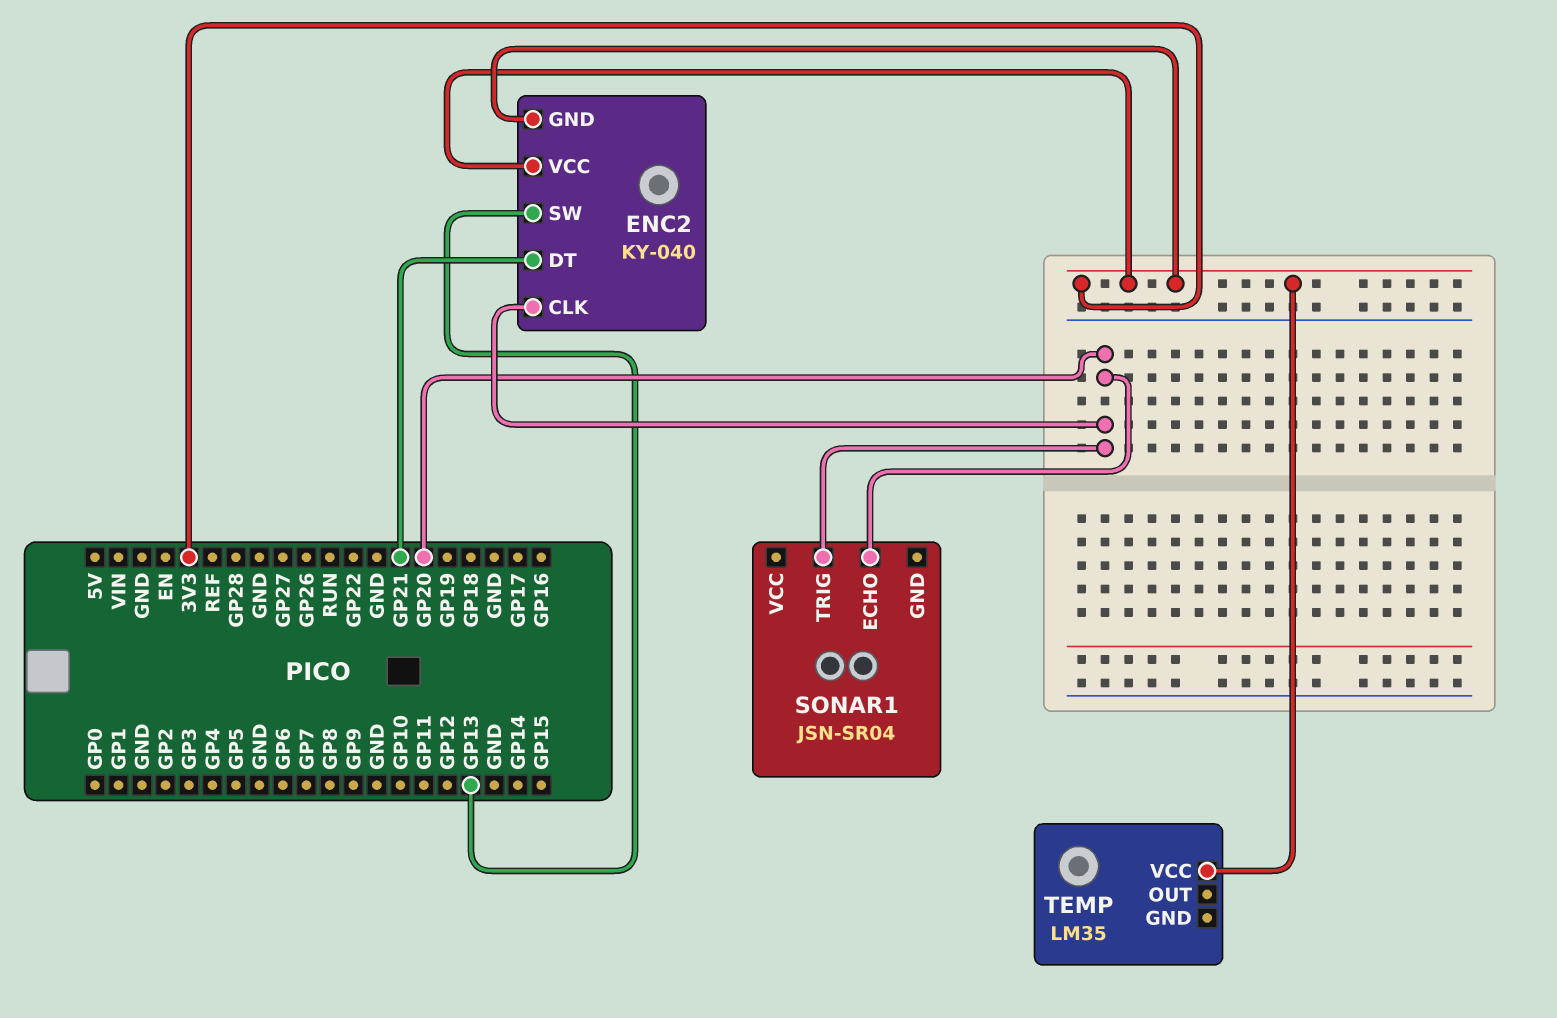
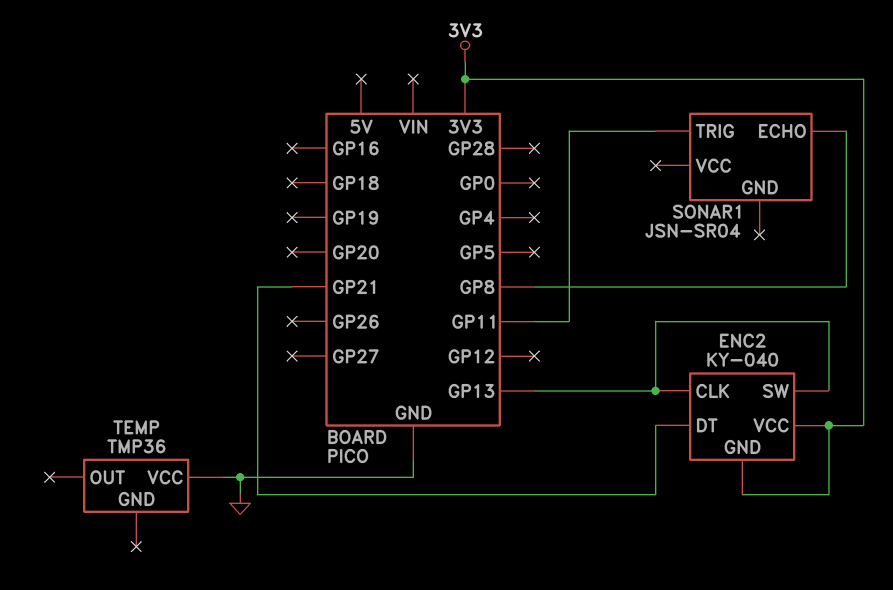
ENC2 pin CLK: GP20 -> GP13
SONAR1 pin ECHO: GP20 -> GP8
SONAR1 pin TRIG: GP20 -> GP11
TEMP: LM35 -> TMP36
TEMP pin VCC: 3V3 -> GND

